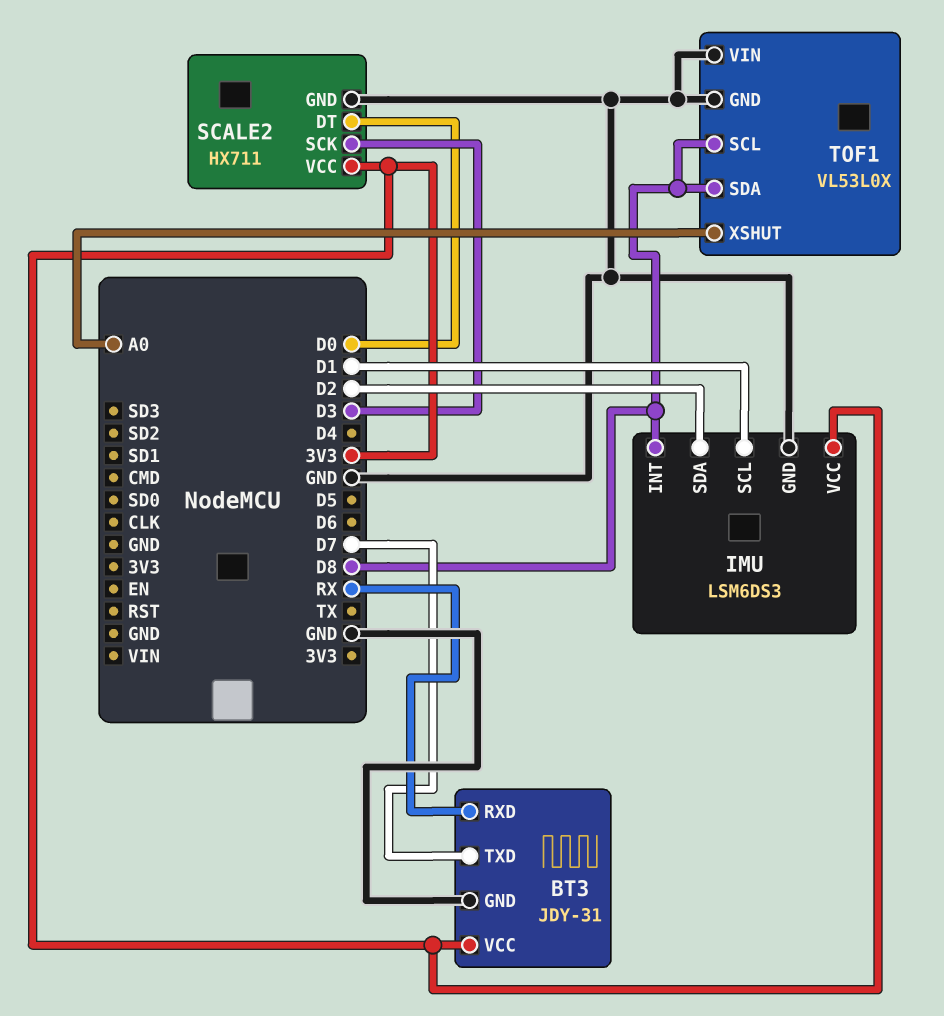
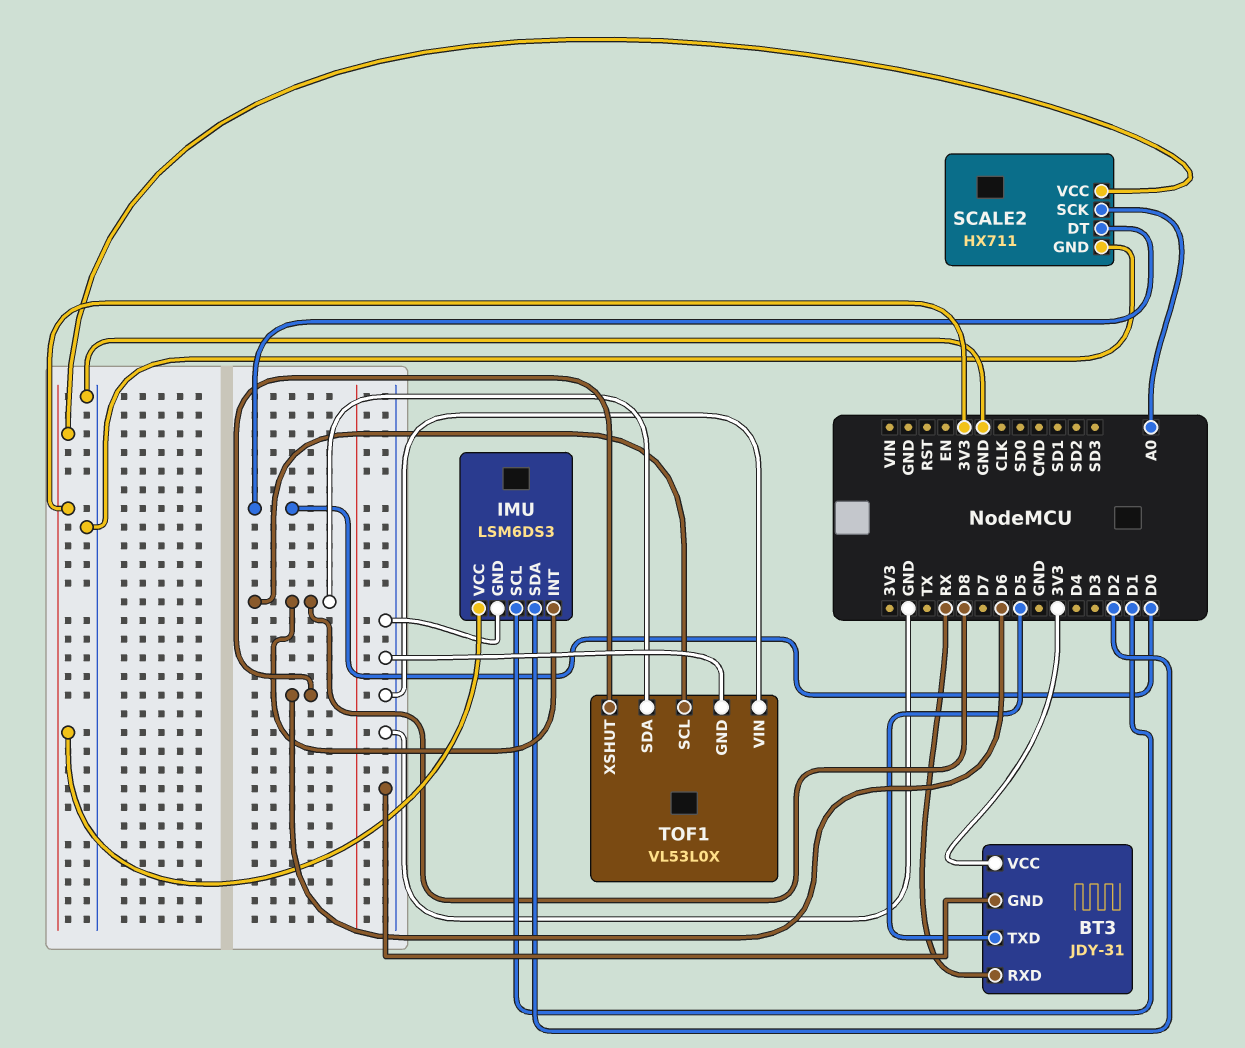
BT3 pin TXD: D7 -> D5
SCALE2 pin SCK: D3 -> A0
TOF1 pin XSHUT: A0 -> D6

